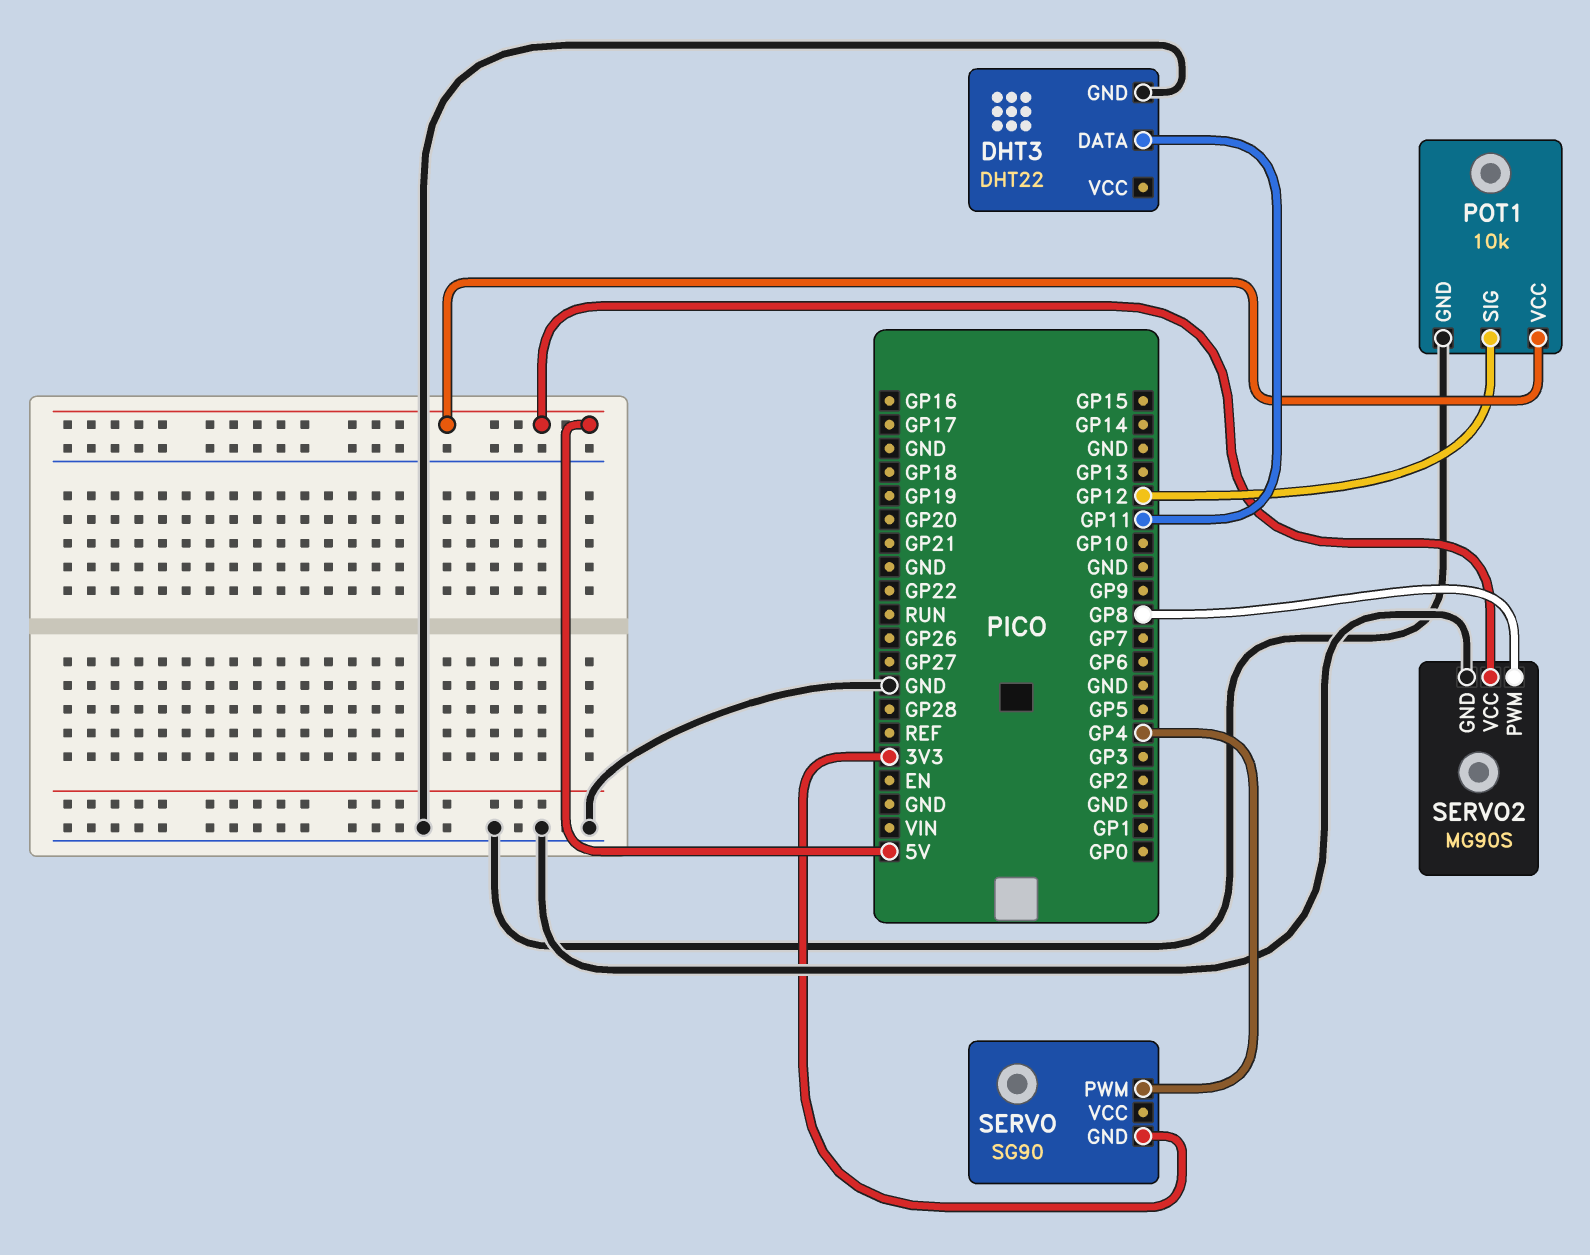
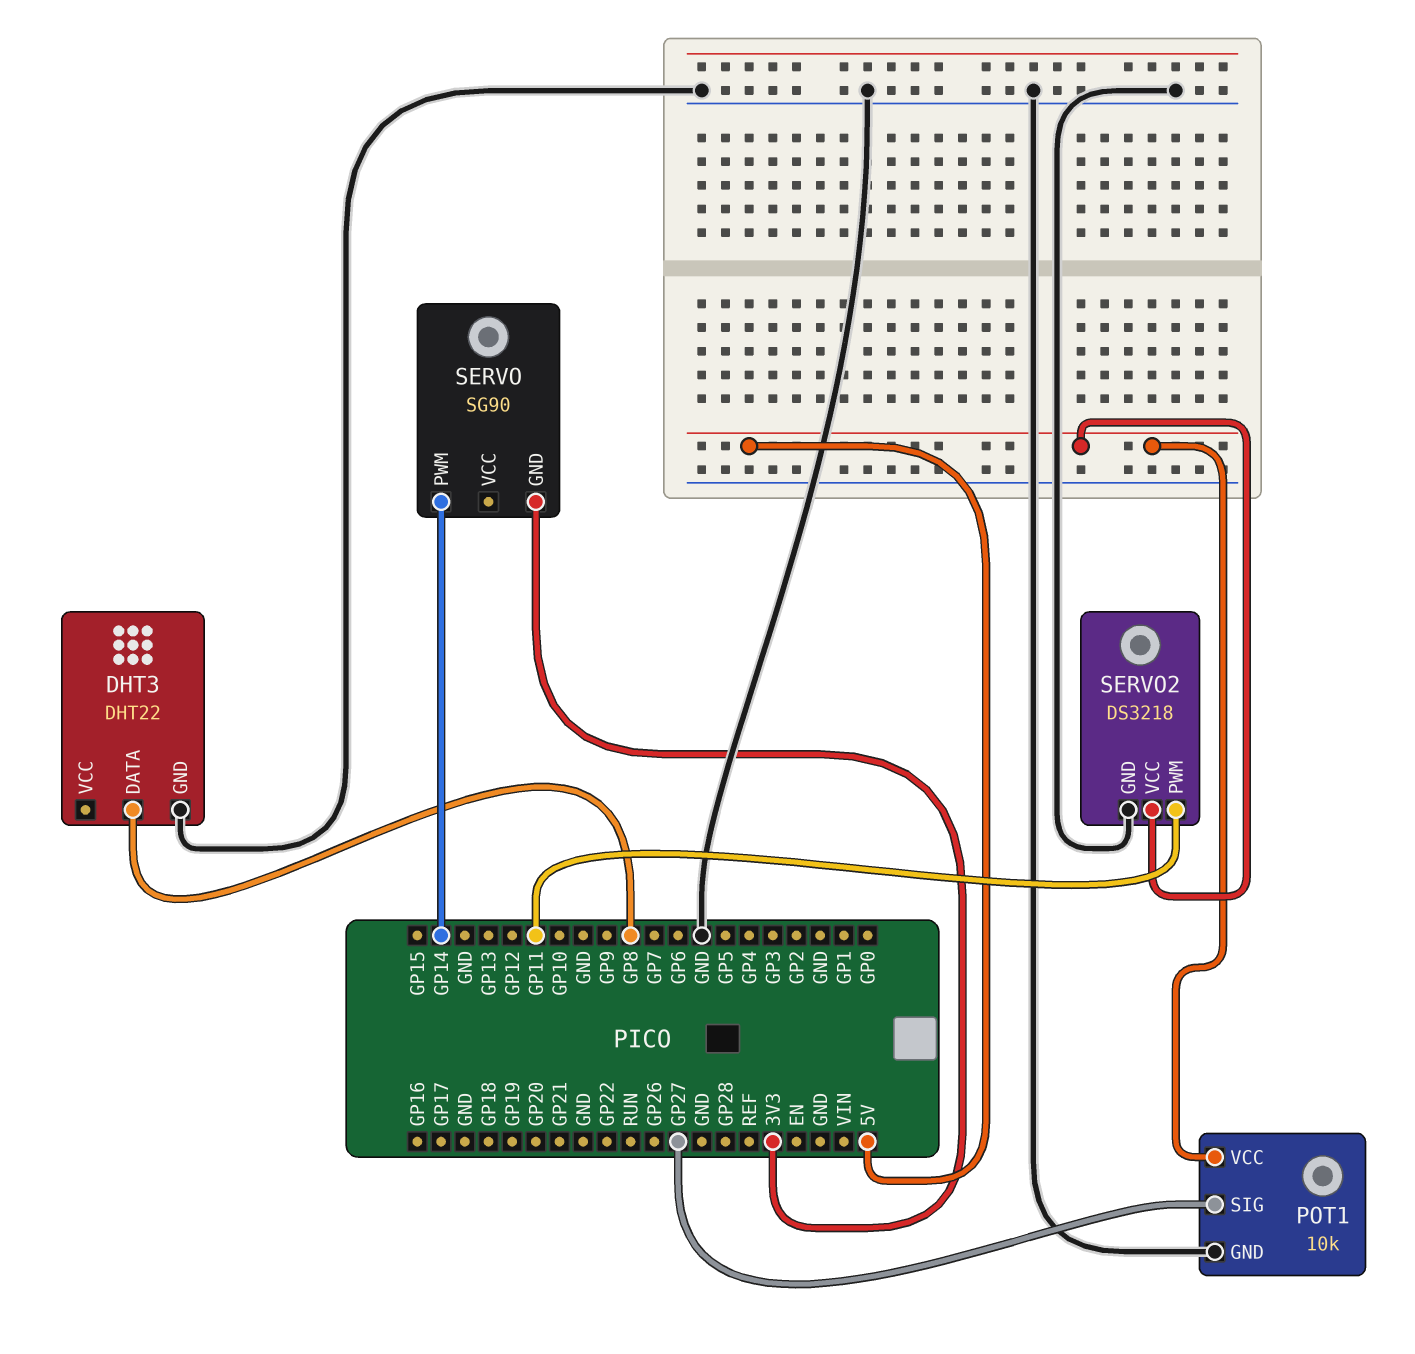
DHT3 pin DATA: GP11 -> GP8
POT1 pin SIG: GP12 -> GP27
SERVO pin PWM: GP4 -> GP14
SERVO2: MG90S -> DS3218
SERVO2 pin PWM: GP8 -> GP11

